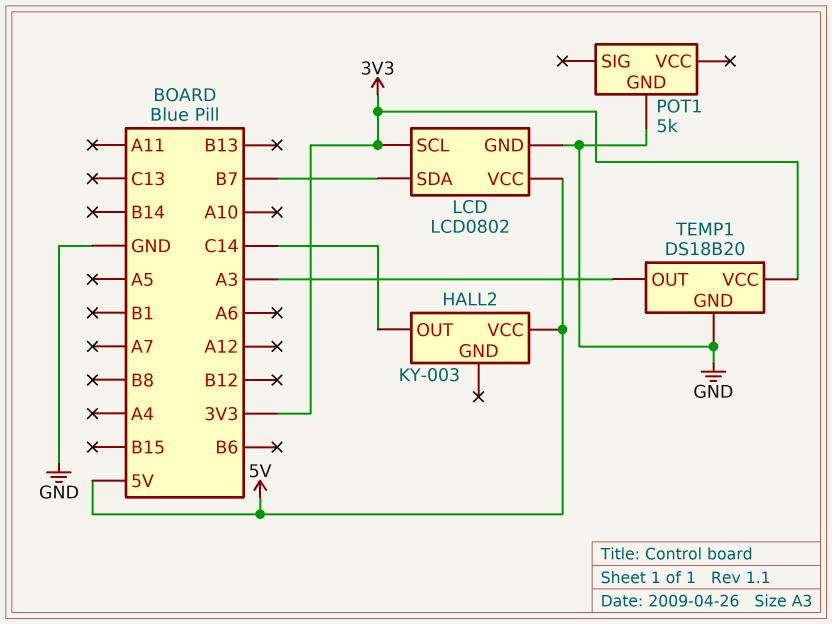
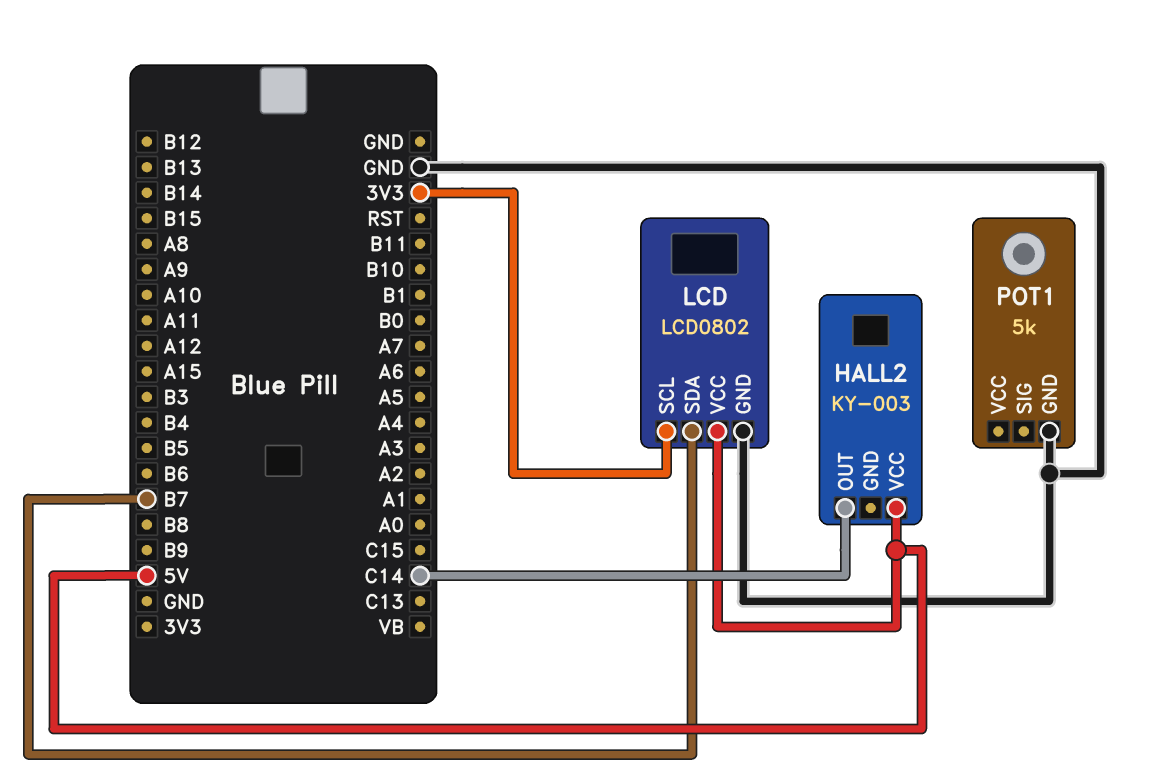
TEMP1: DS18B20 -> none
TEMP1 pin GND: GND -> none
TEMP1 pin OUT: A3 -> none
TEMP1 pin VCC: 3V3 -> none

